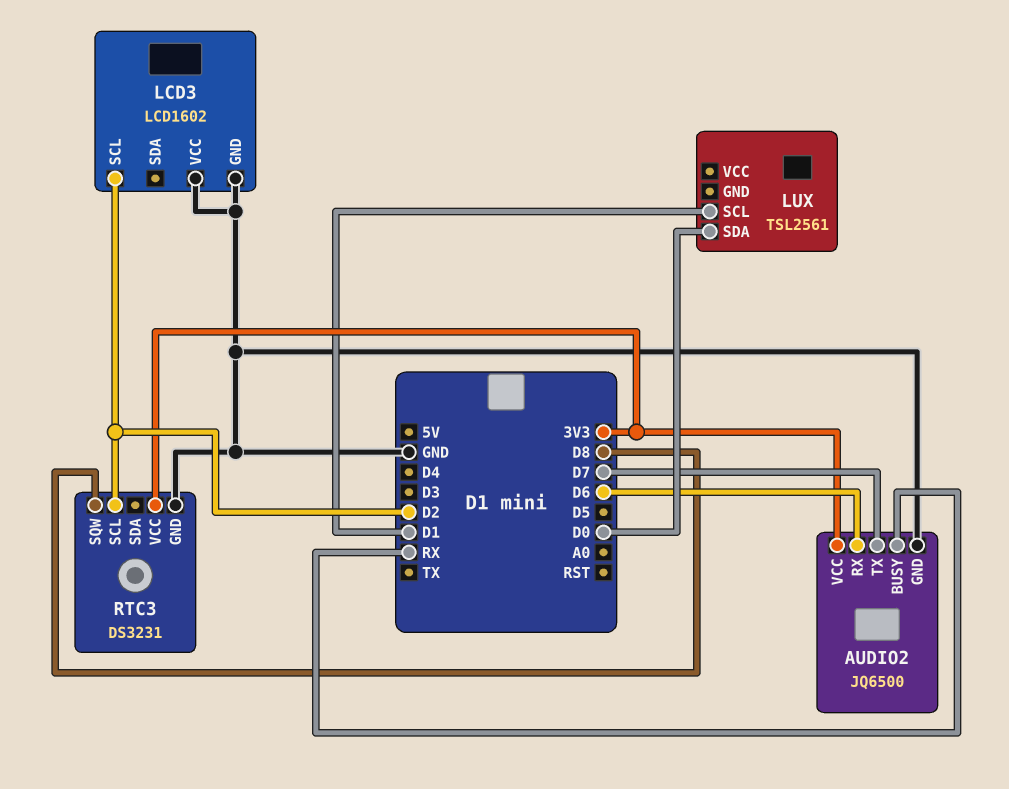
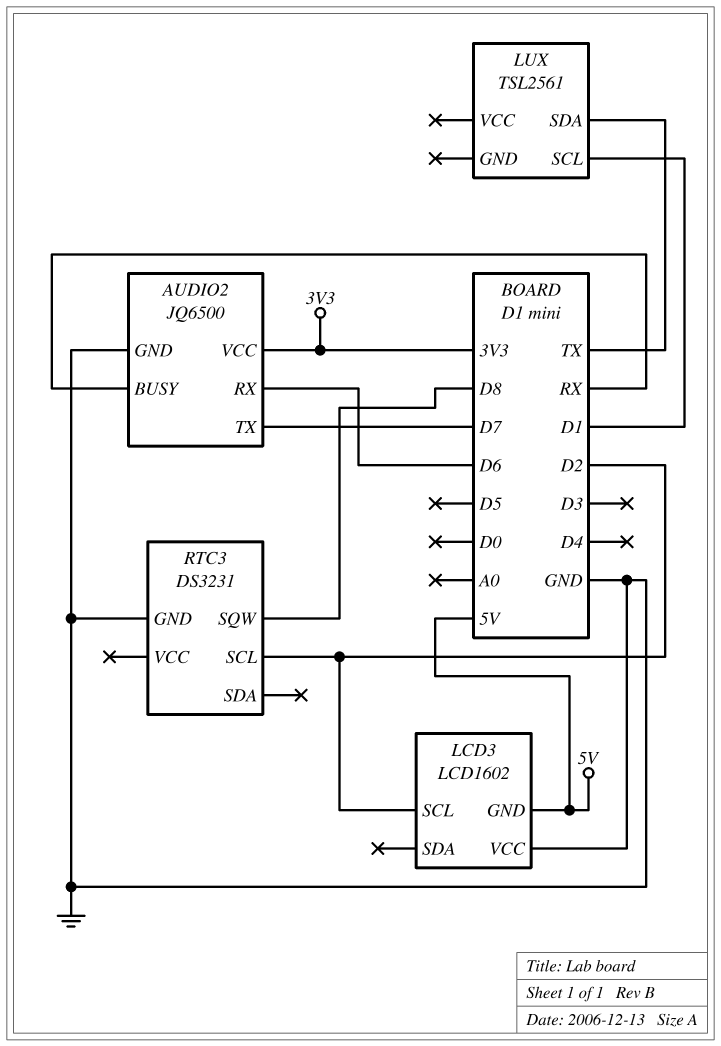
LCD3 pin GND: GND -> 5V
LUX pin SDA: D0 -> TX
RTC3 pin VCC: 3V3 -> none

